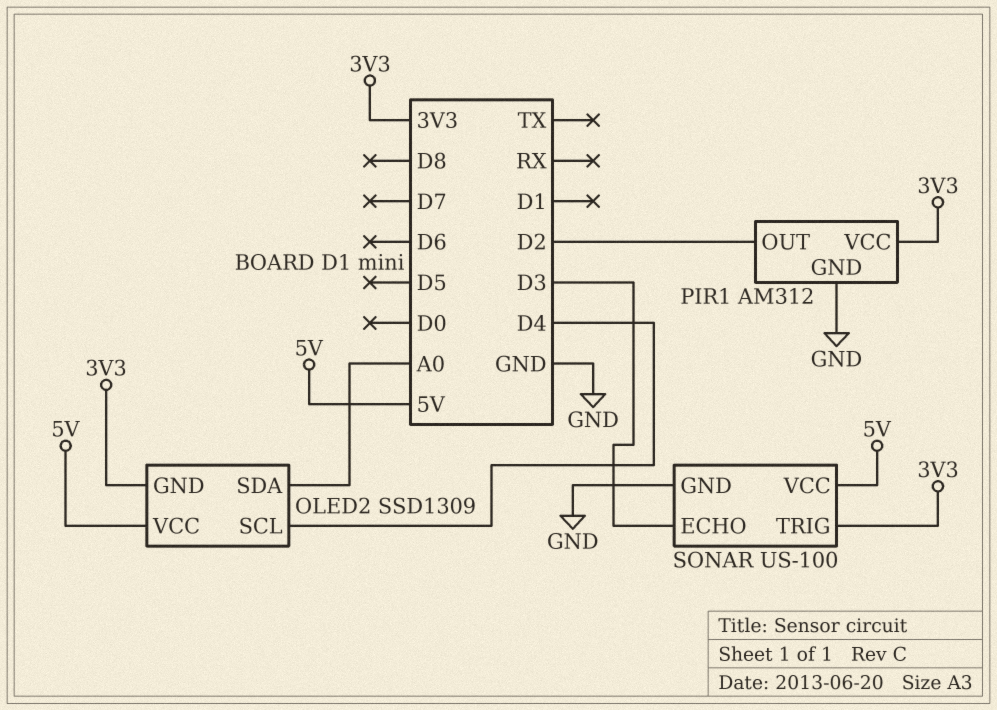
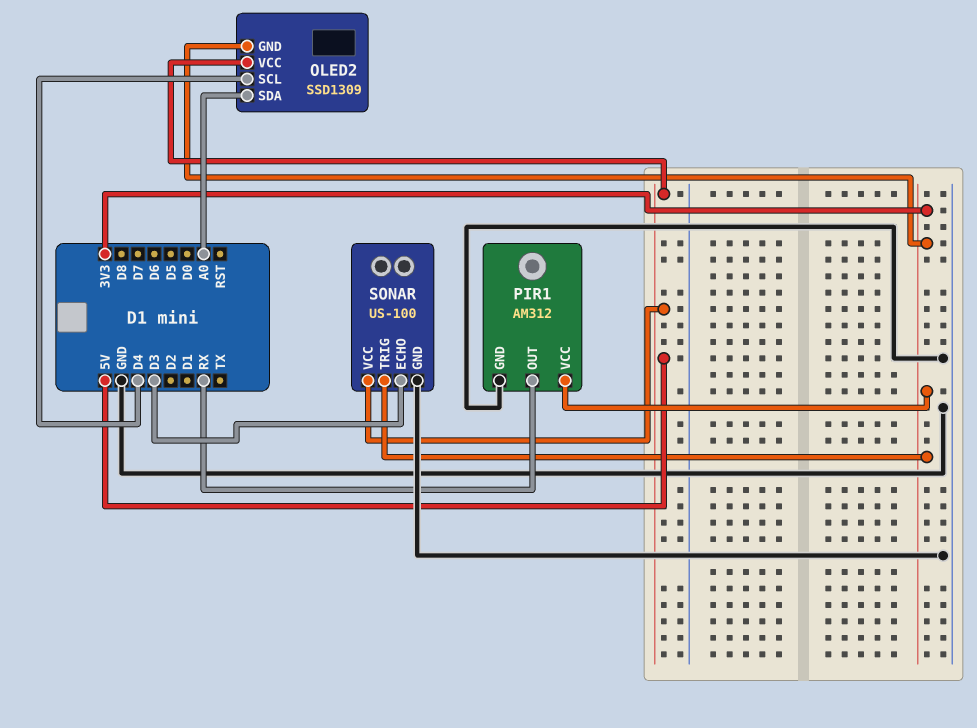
PIR1 pin OUT: D2 -> RX

